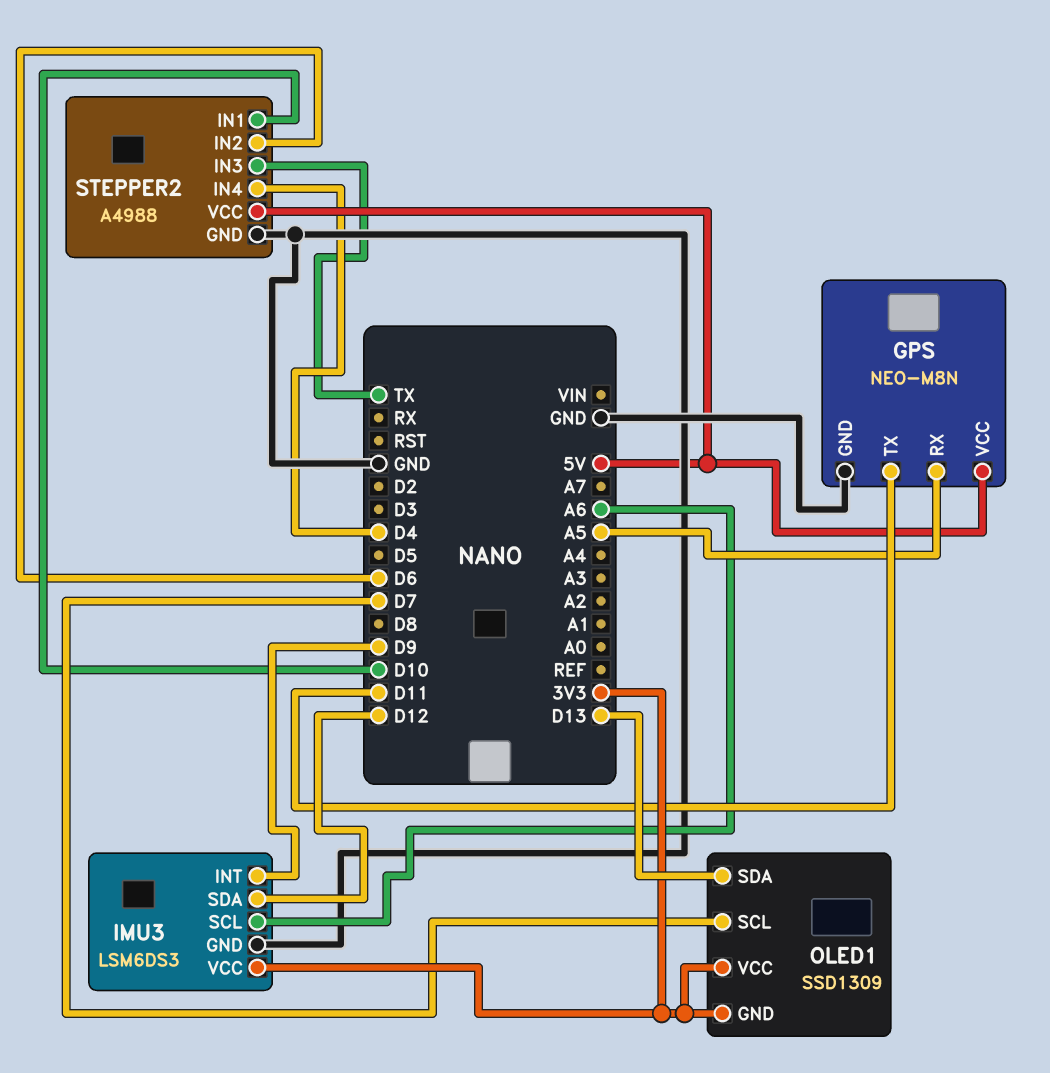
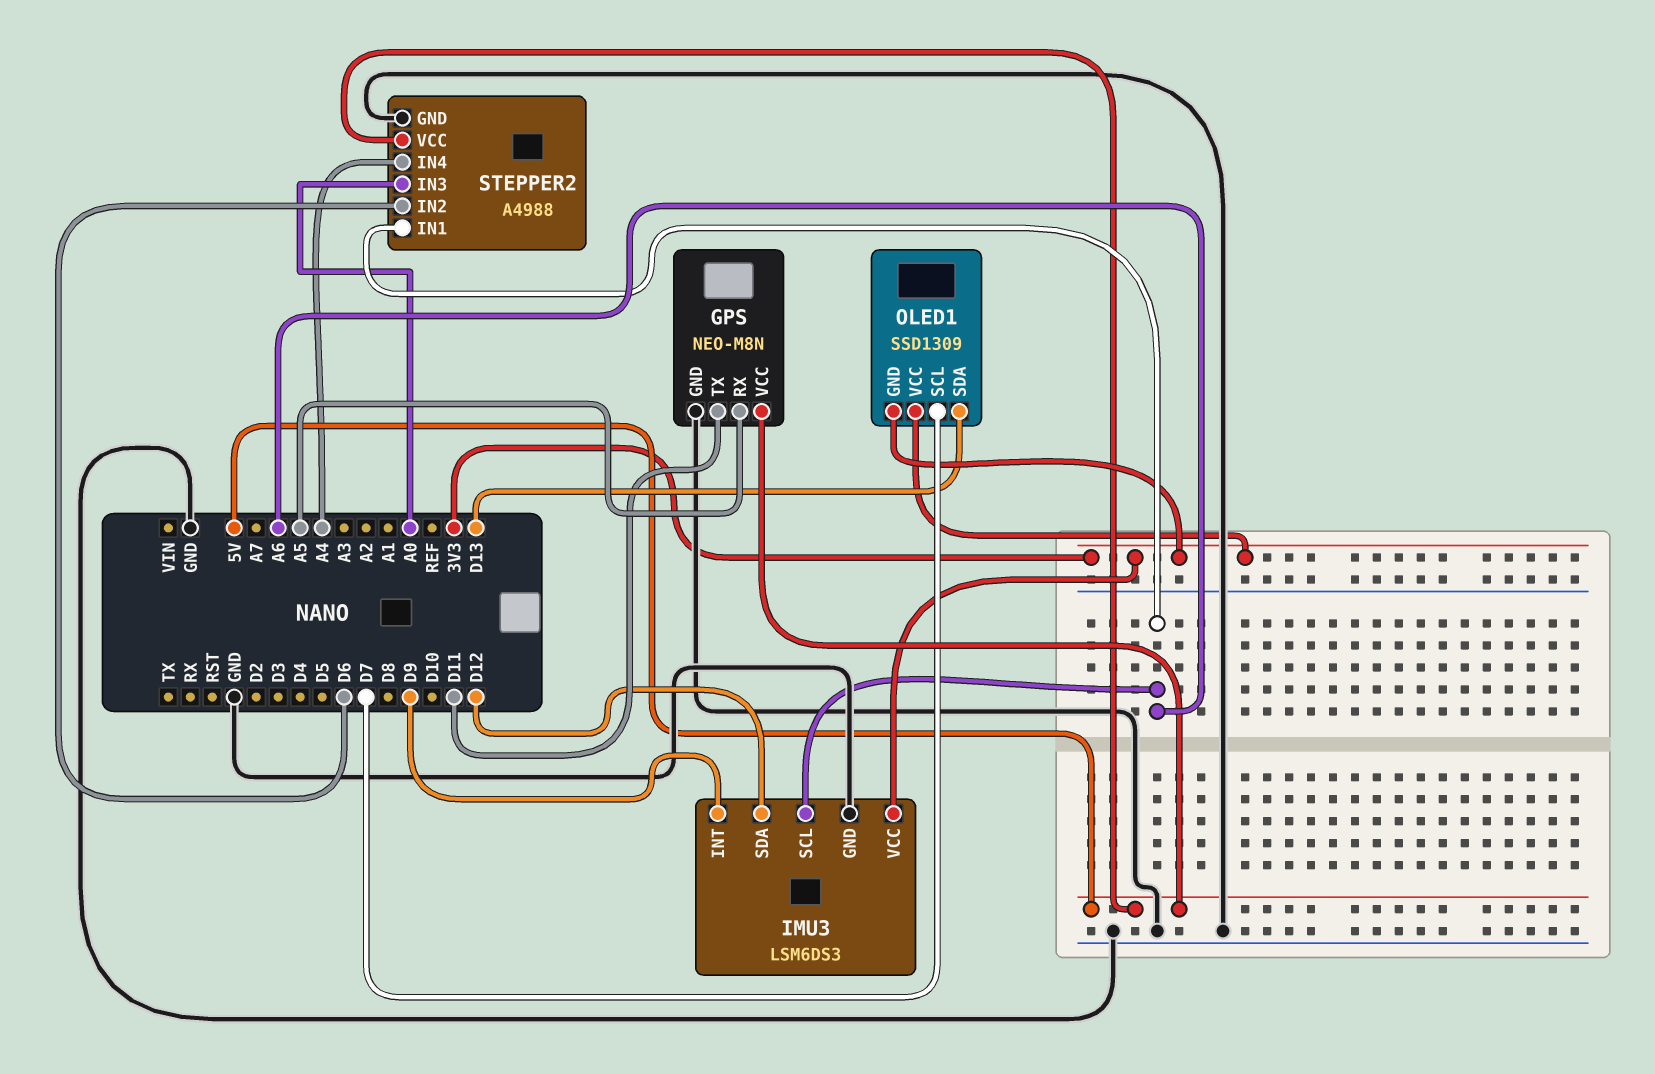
STEPPER2 pin IN1: D10 -> A6
STEPPER2 pin IN3: TX -> A0
STEPPER2 pin IN4: D4 -> A4

